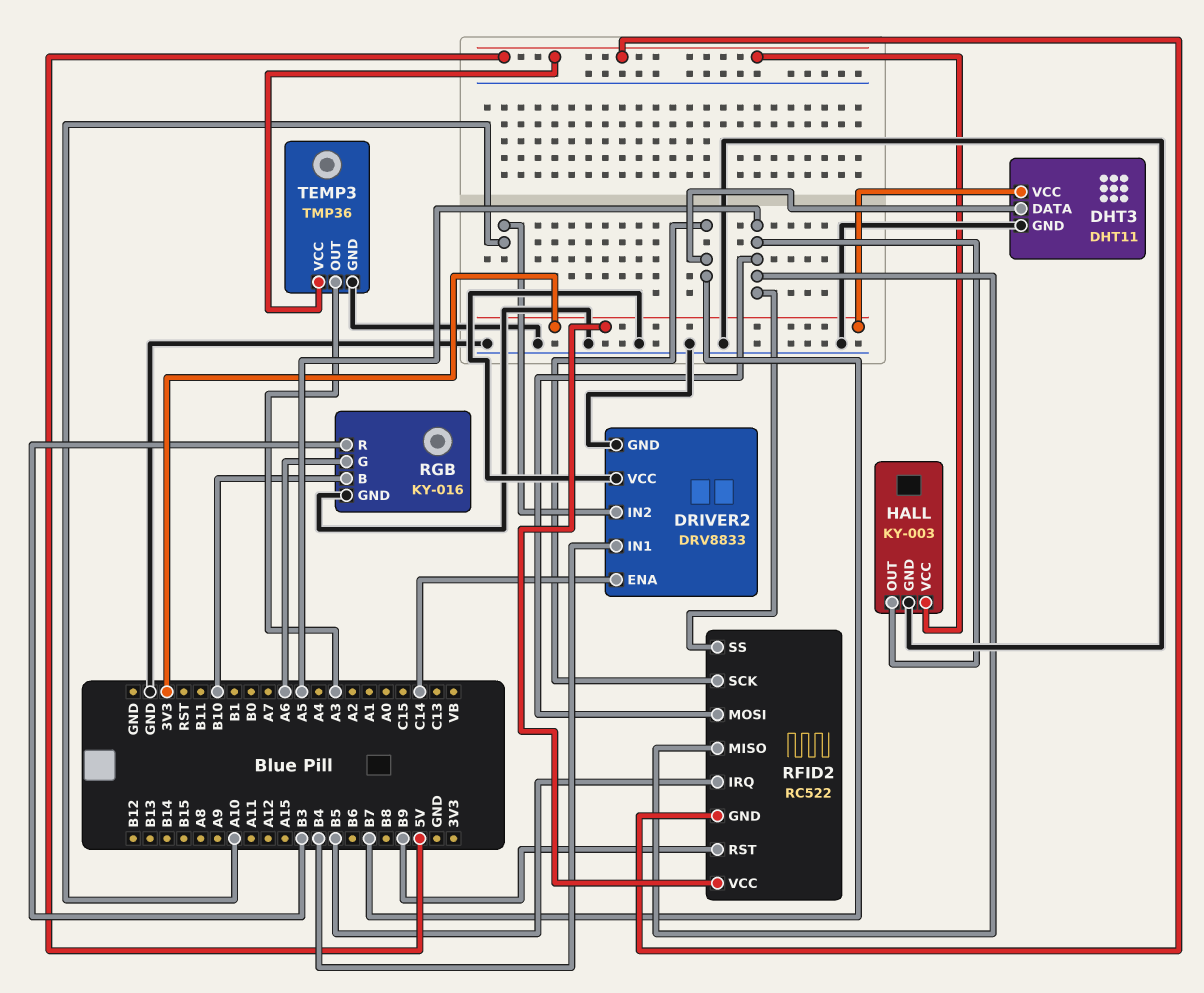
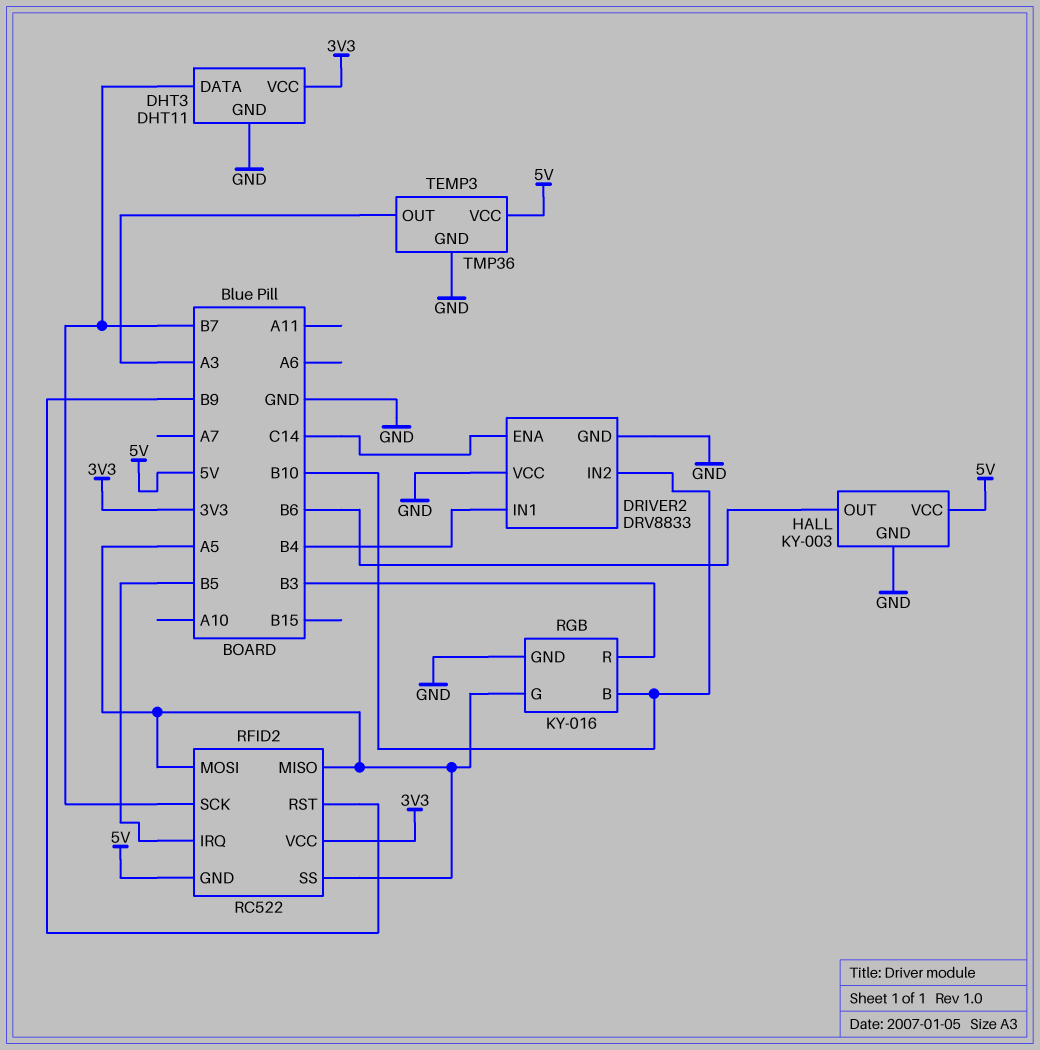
DRIVER2 pin IN2: A10 -> B10
HALL pin OUT: A5 -> B6
RGB pin G: A6 -> A5

